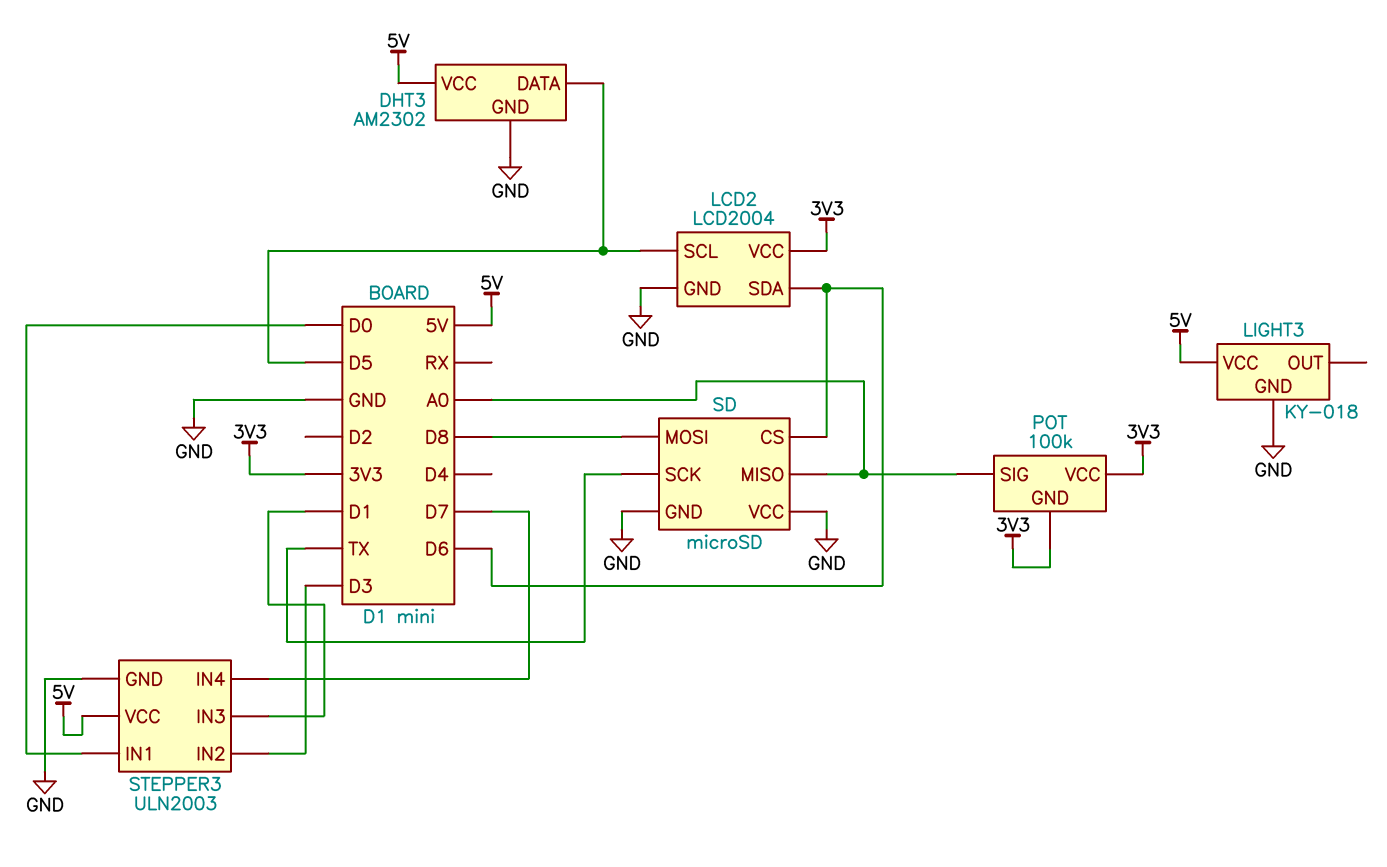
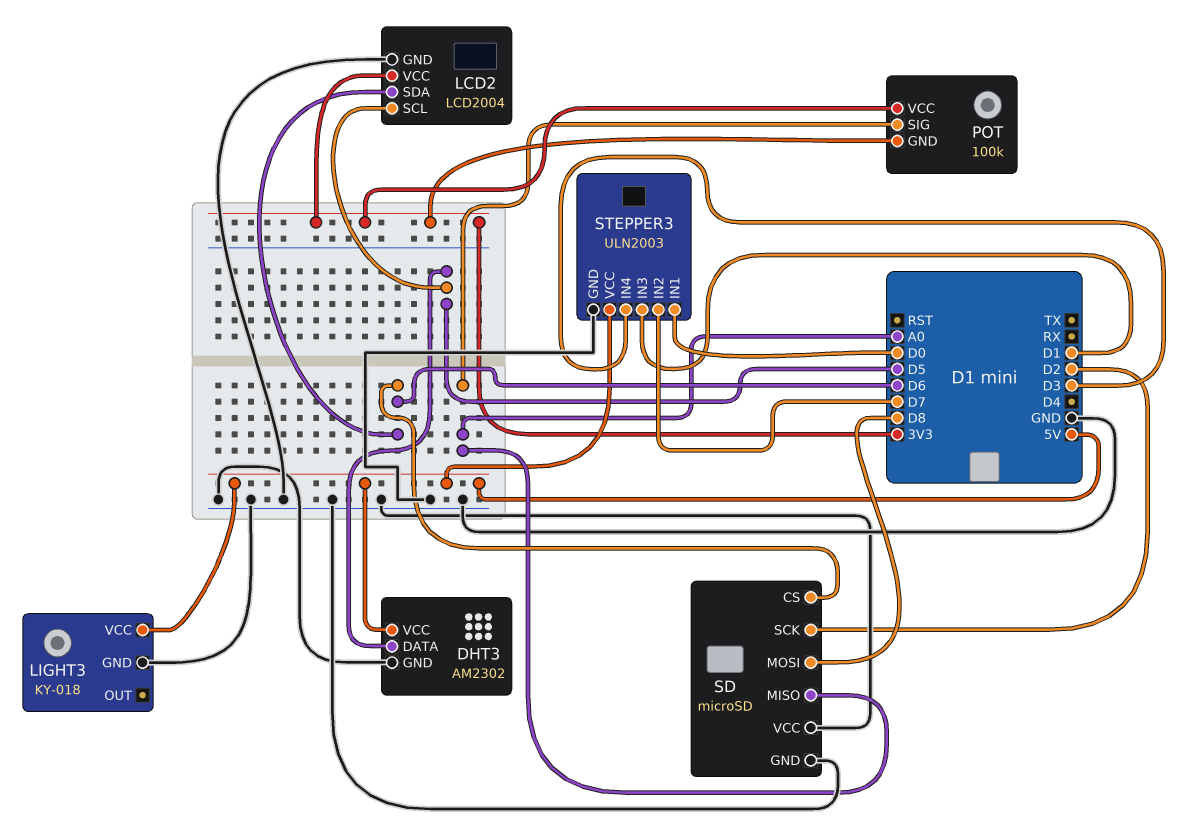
SD pin SCK: TX -> D2
STEPPER3 pin IN2: D3 -> D7
STEPPER3 pin IN4: D7 -> D3

